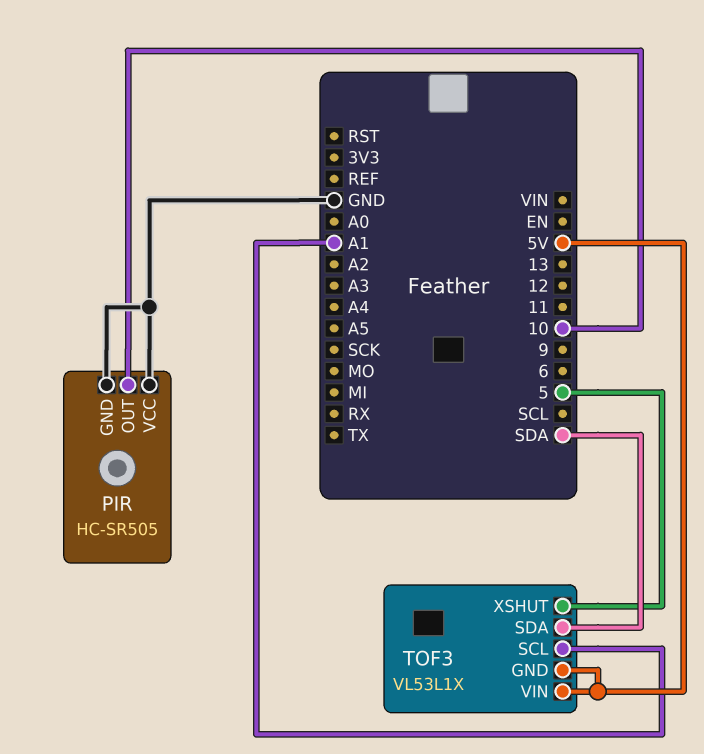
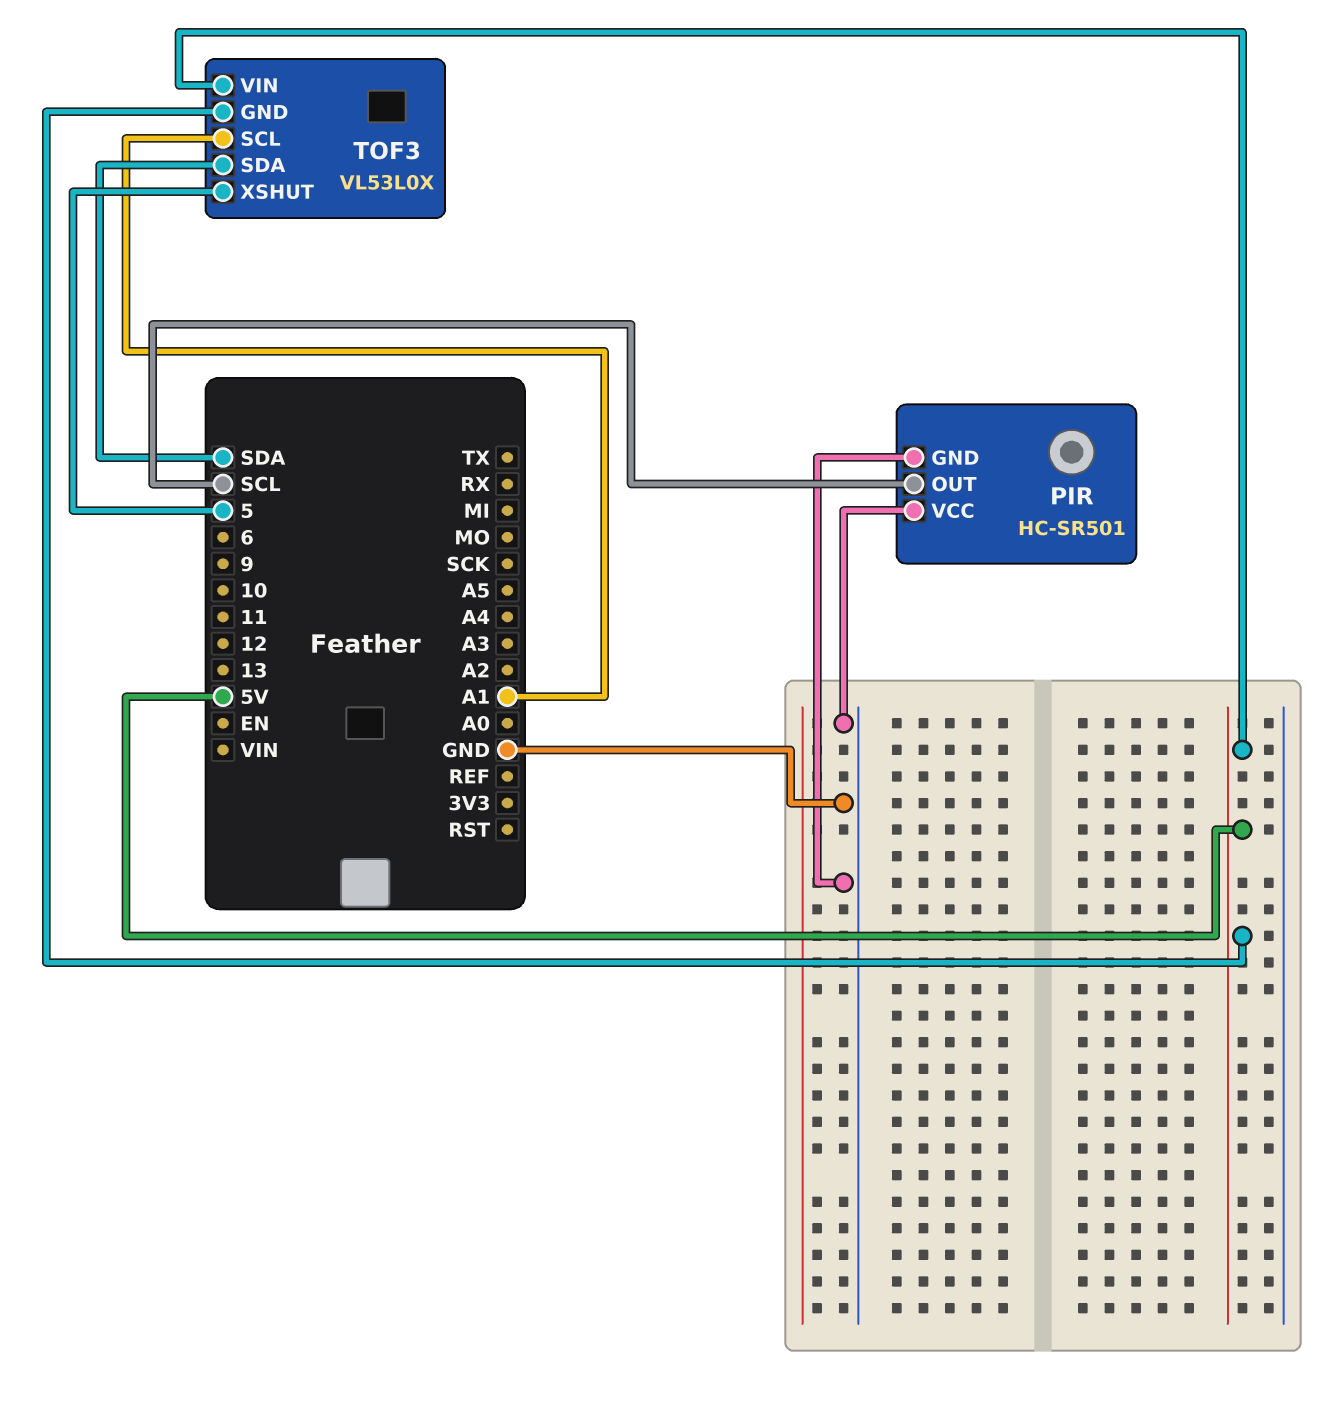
PIR: HC-SR505 -> HC-SR501
PIR pin OUT: 10 -> SCL
TOF3: VL53L1X -> VL53L0X

